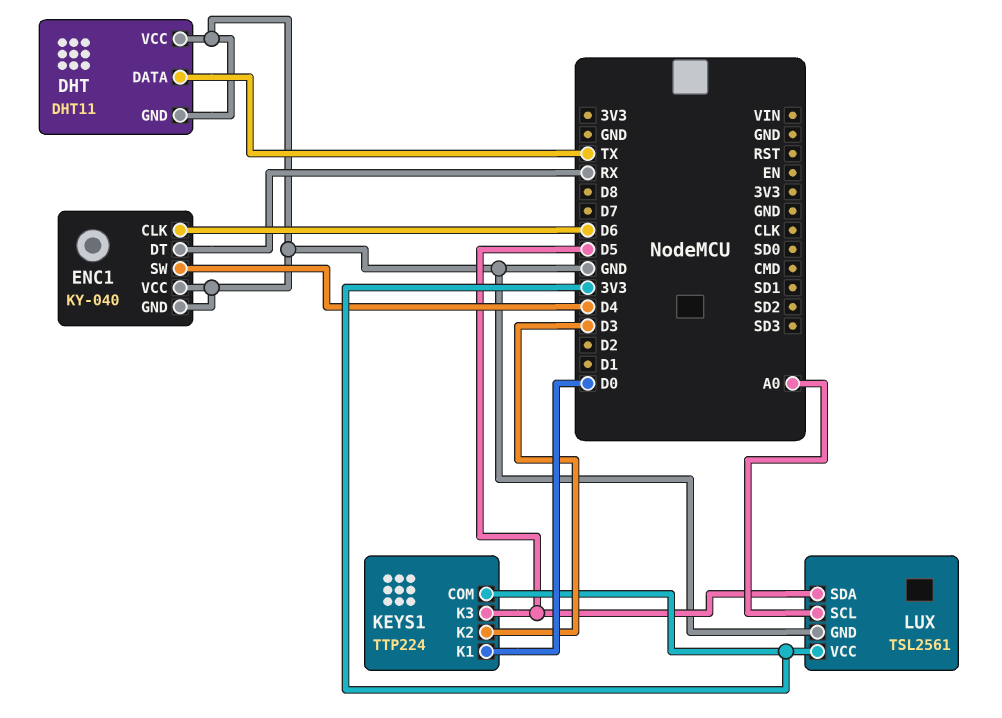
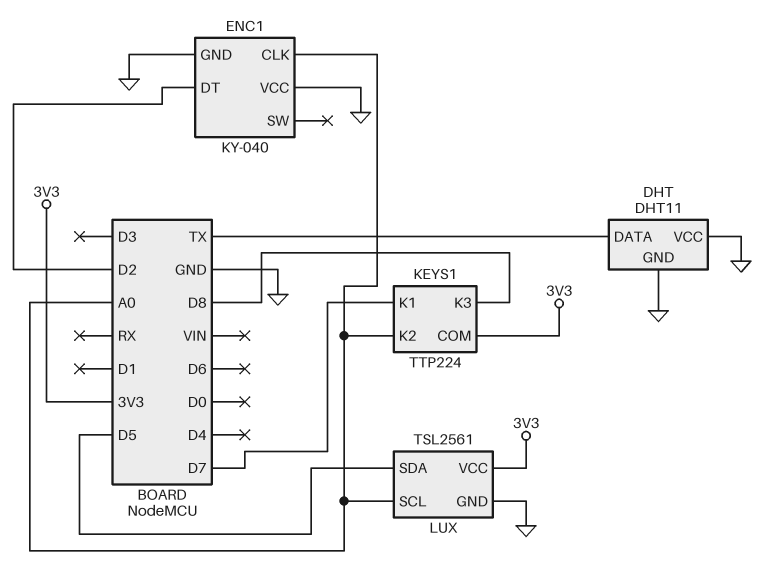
ENC1 pin CLK: D6 -> A0
ENC1 pin DT: RX -> D2
ENC1 pin SW: D4 -> none
KEYS1 pin K1: D0 -> D7
KEYS1 pin K2: D3 -> A0
KEYS1 pin K3: D5 -> D8

